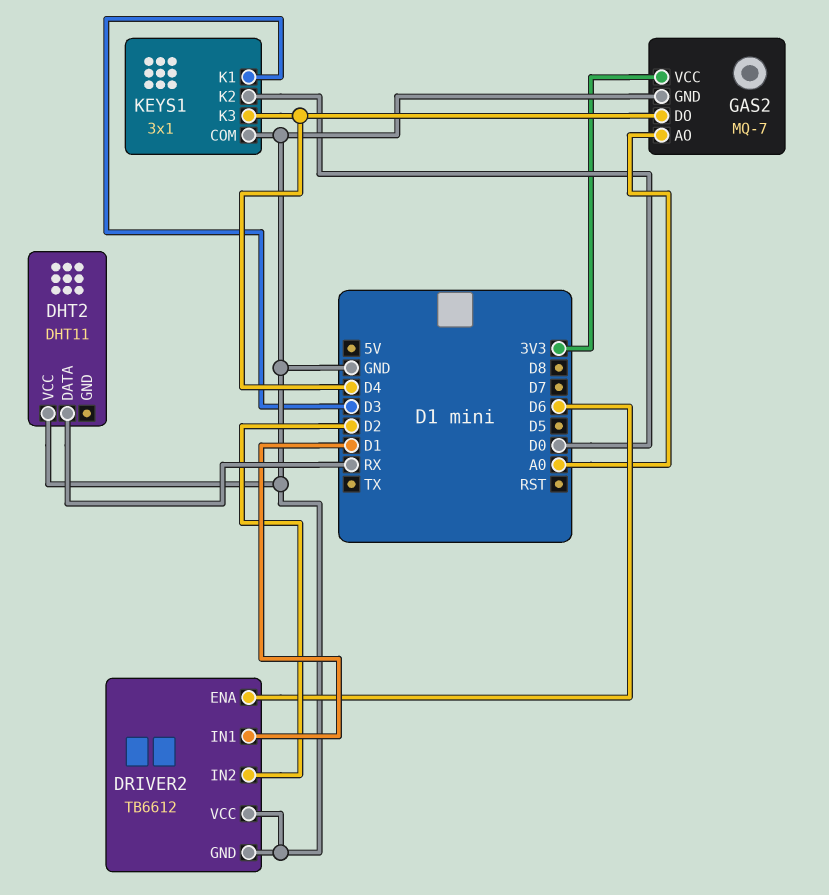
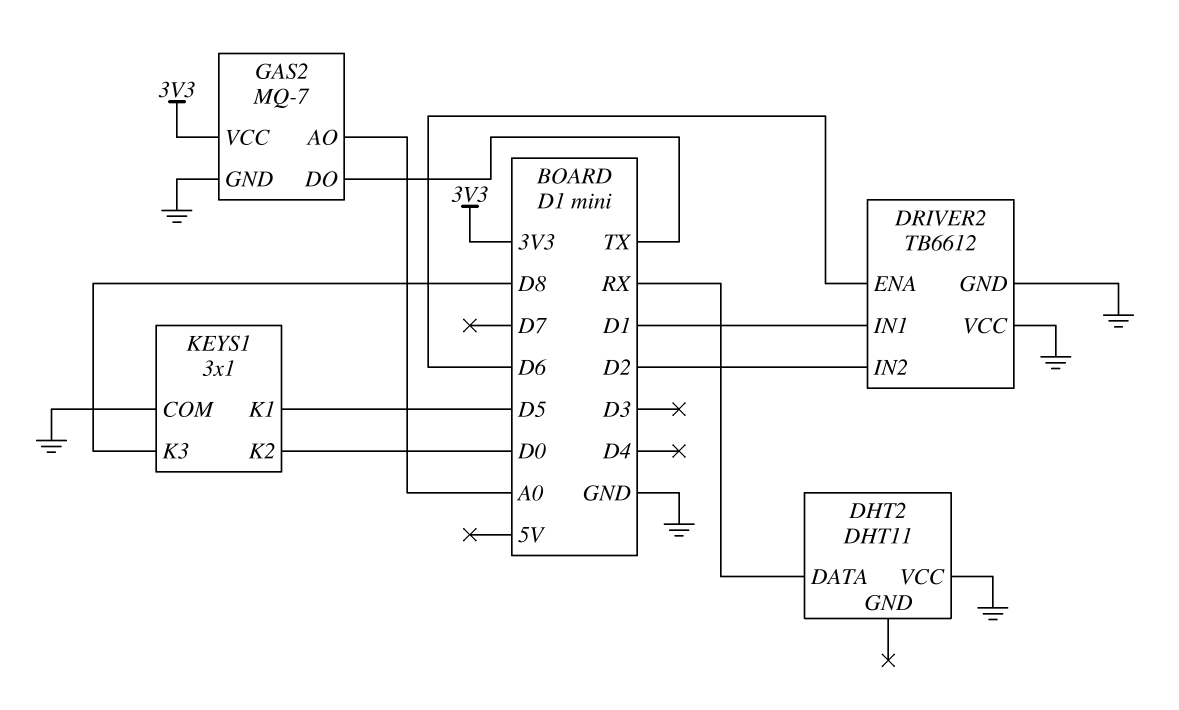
GAS2 pin DO: D4 -> TX
KEYS1 pin K1: D3 -> D5
KEYS1 pin K3: D4 -> D8

